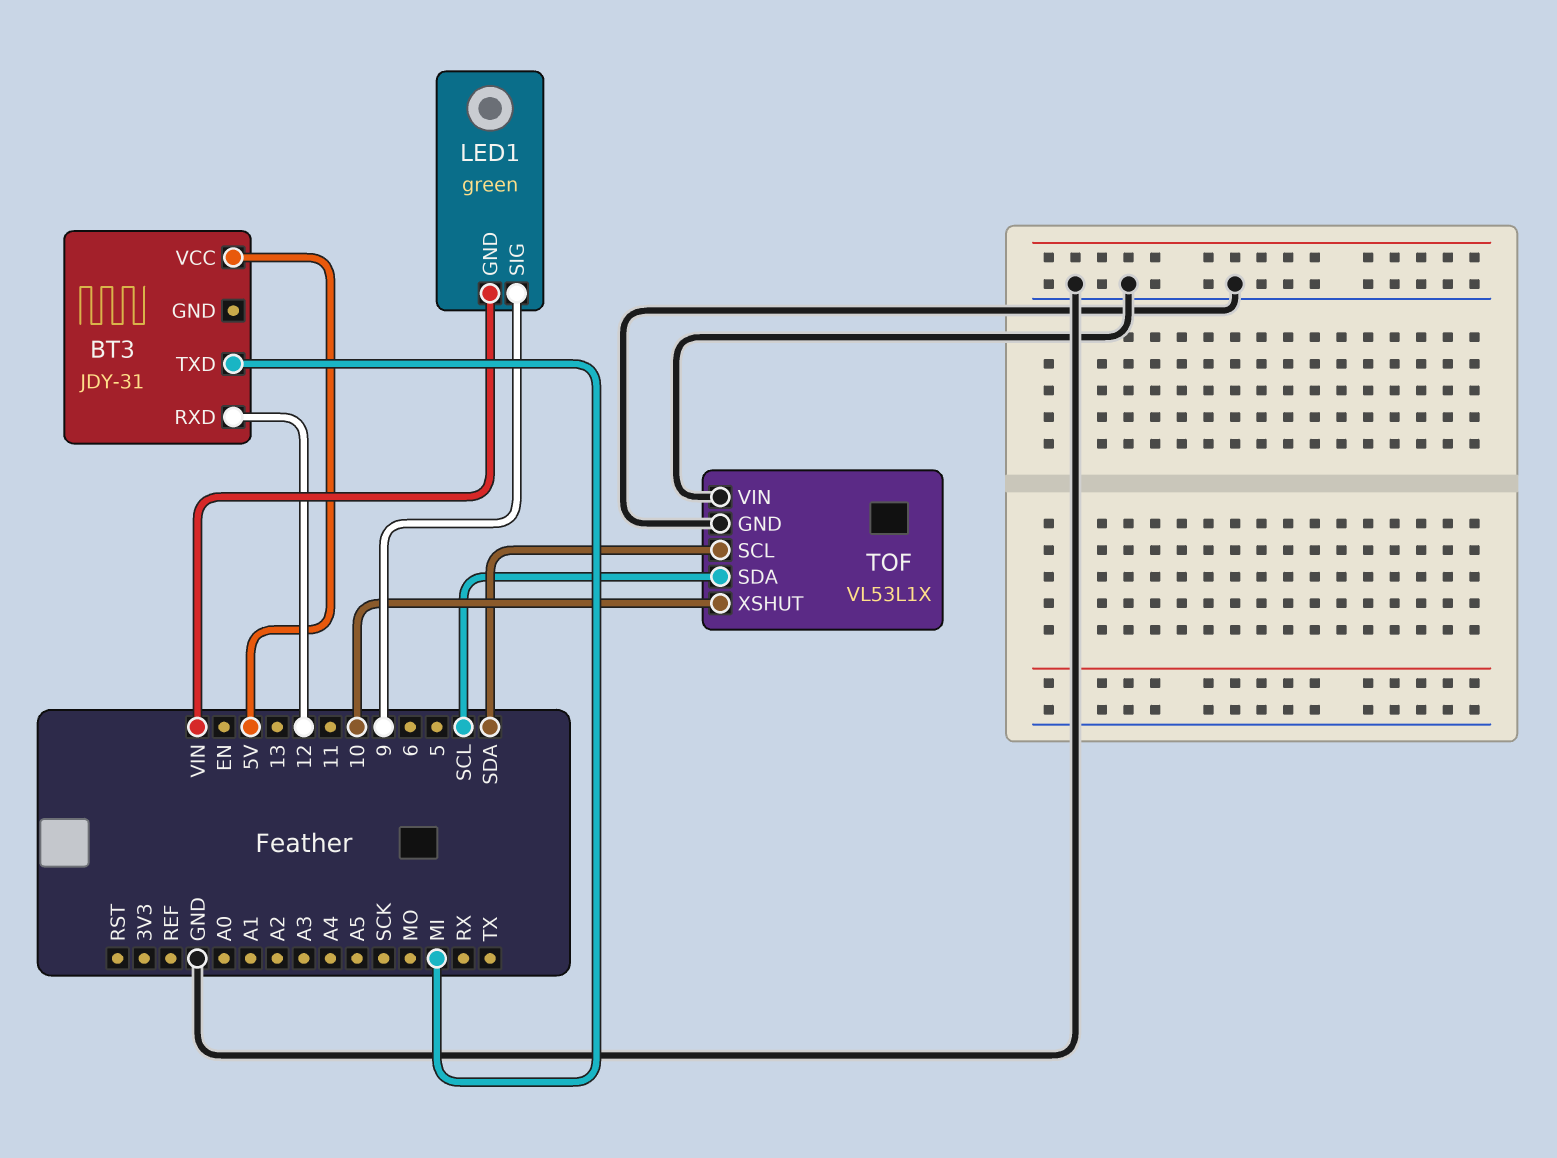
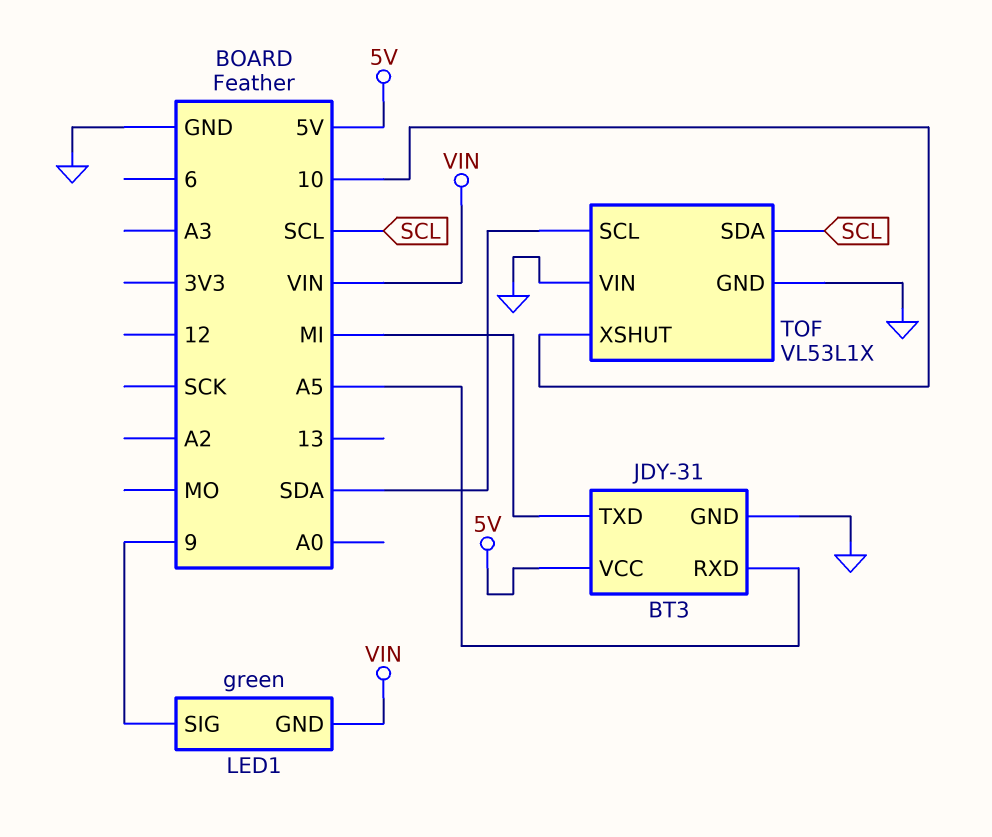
BT3 pin GND: none -> GND
BT3 pin RXD: 12 -> A5

